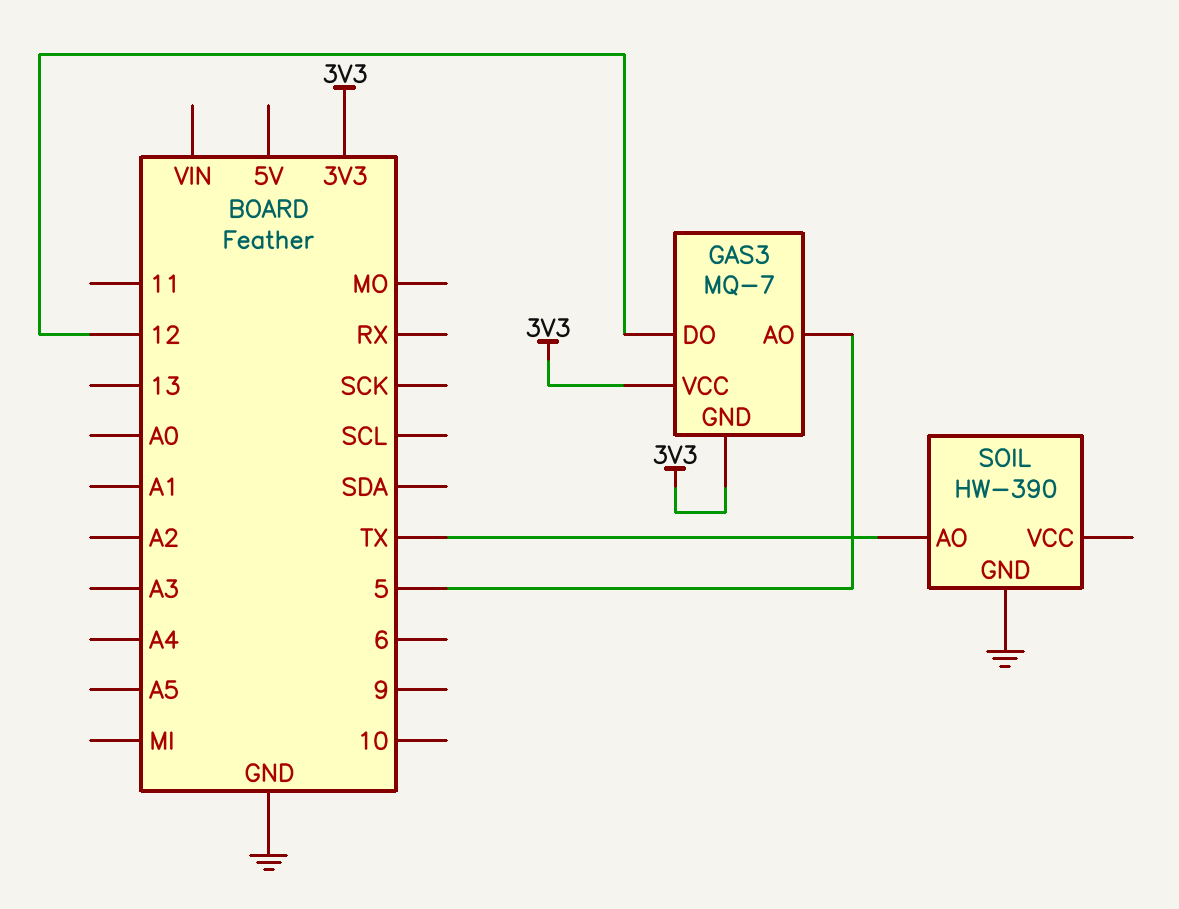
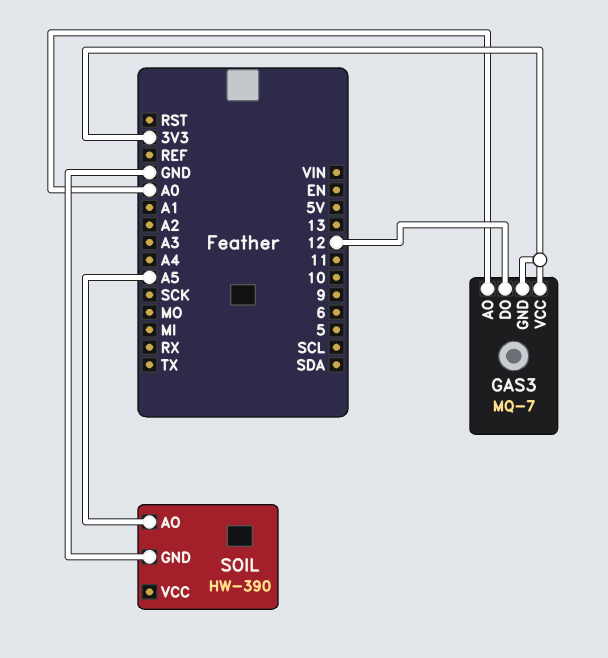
GAS3 pin AO: 5 -> A0
SOIL pin AO: TX -> A5

